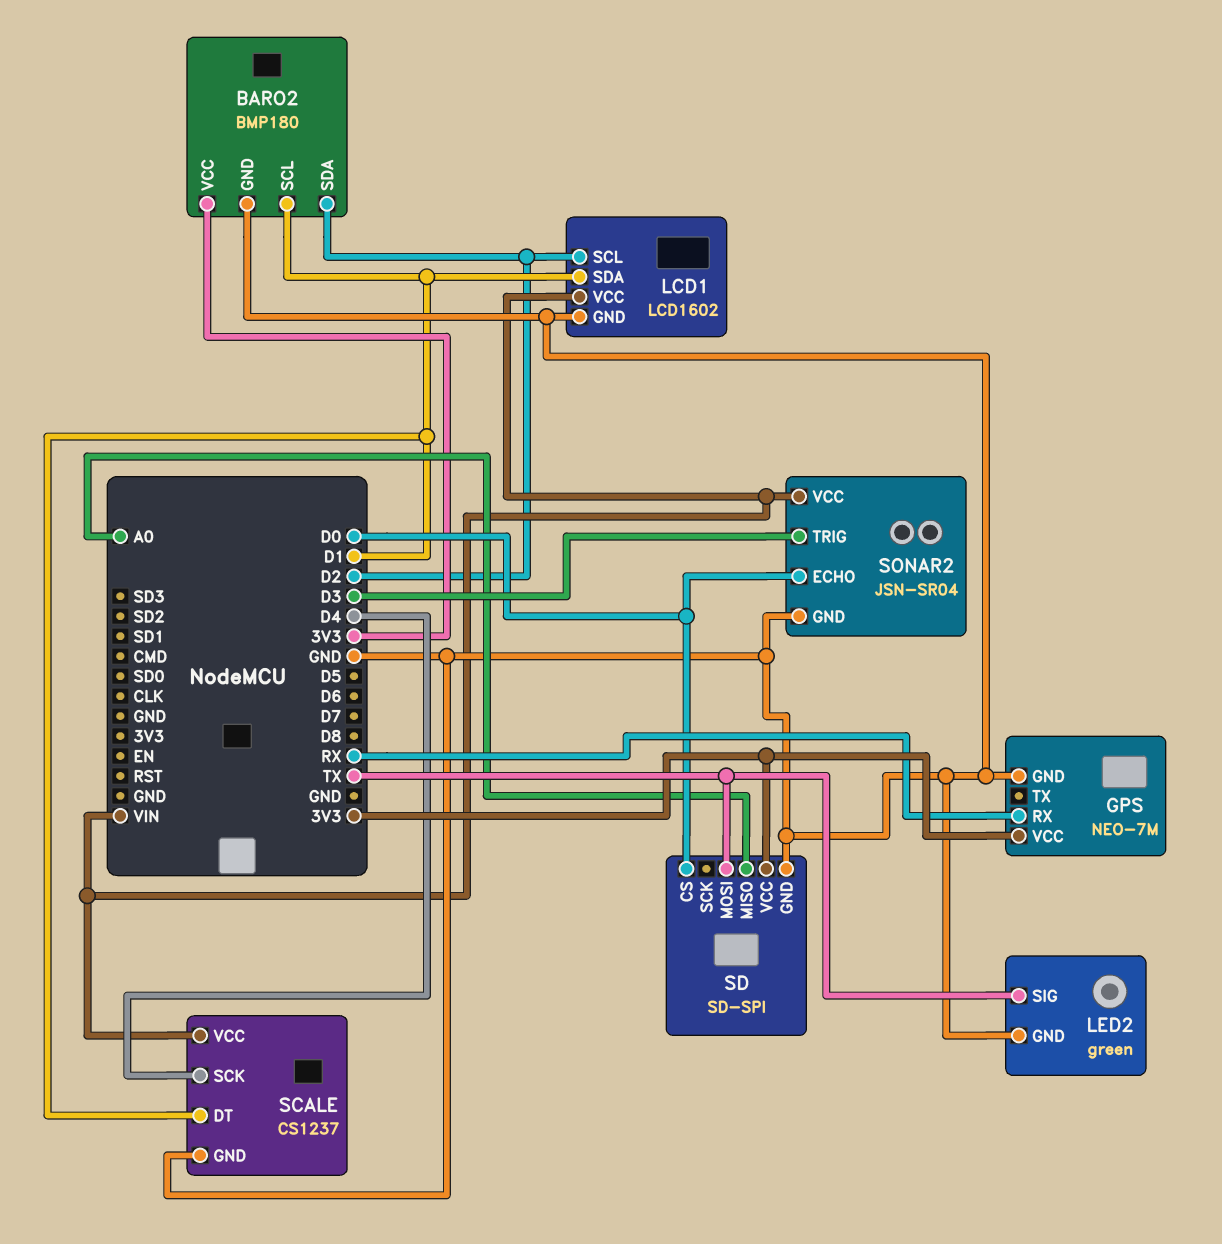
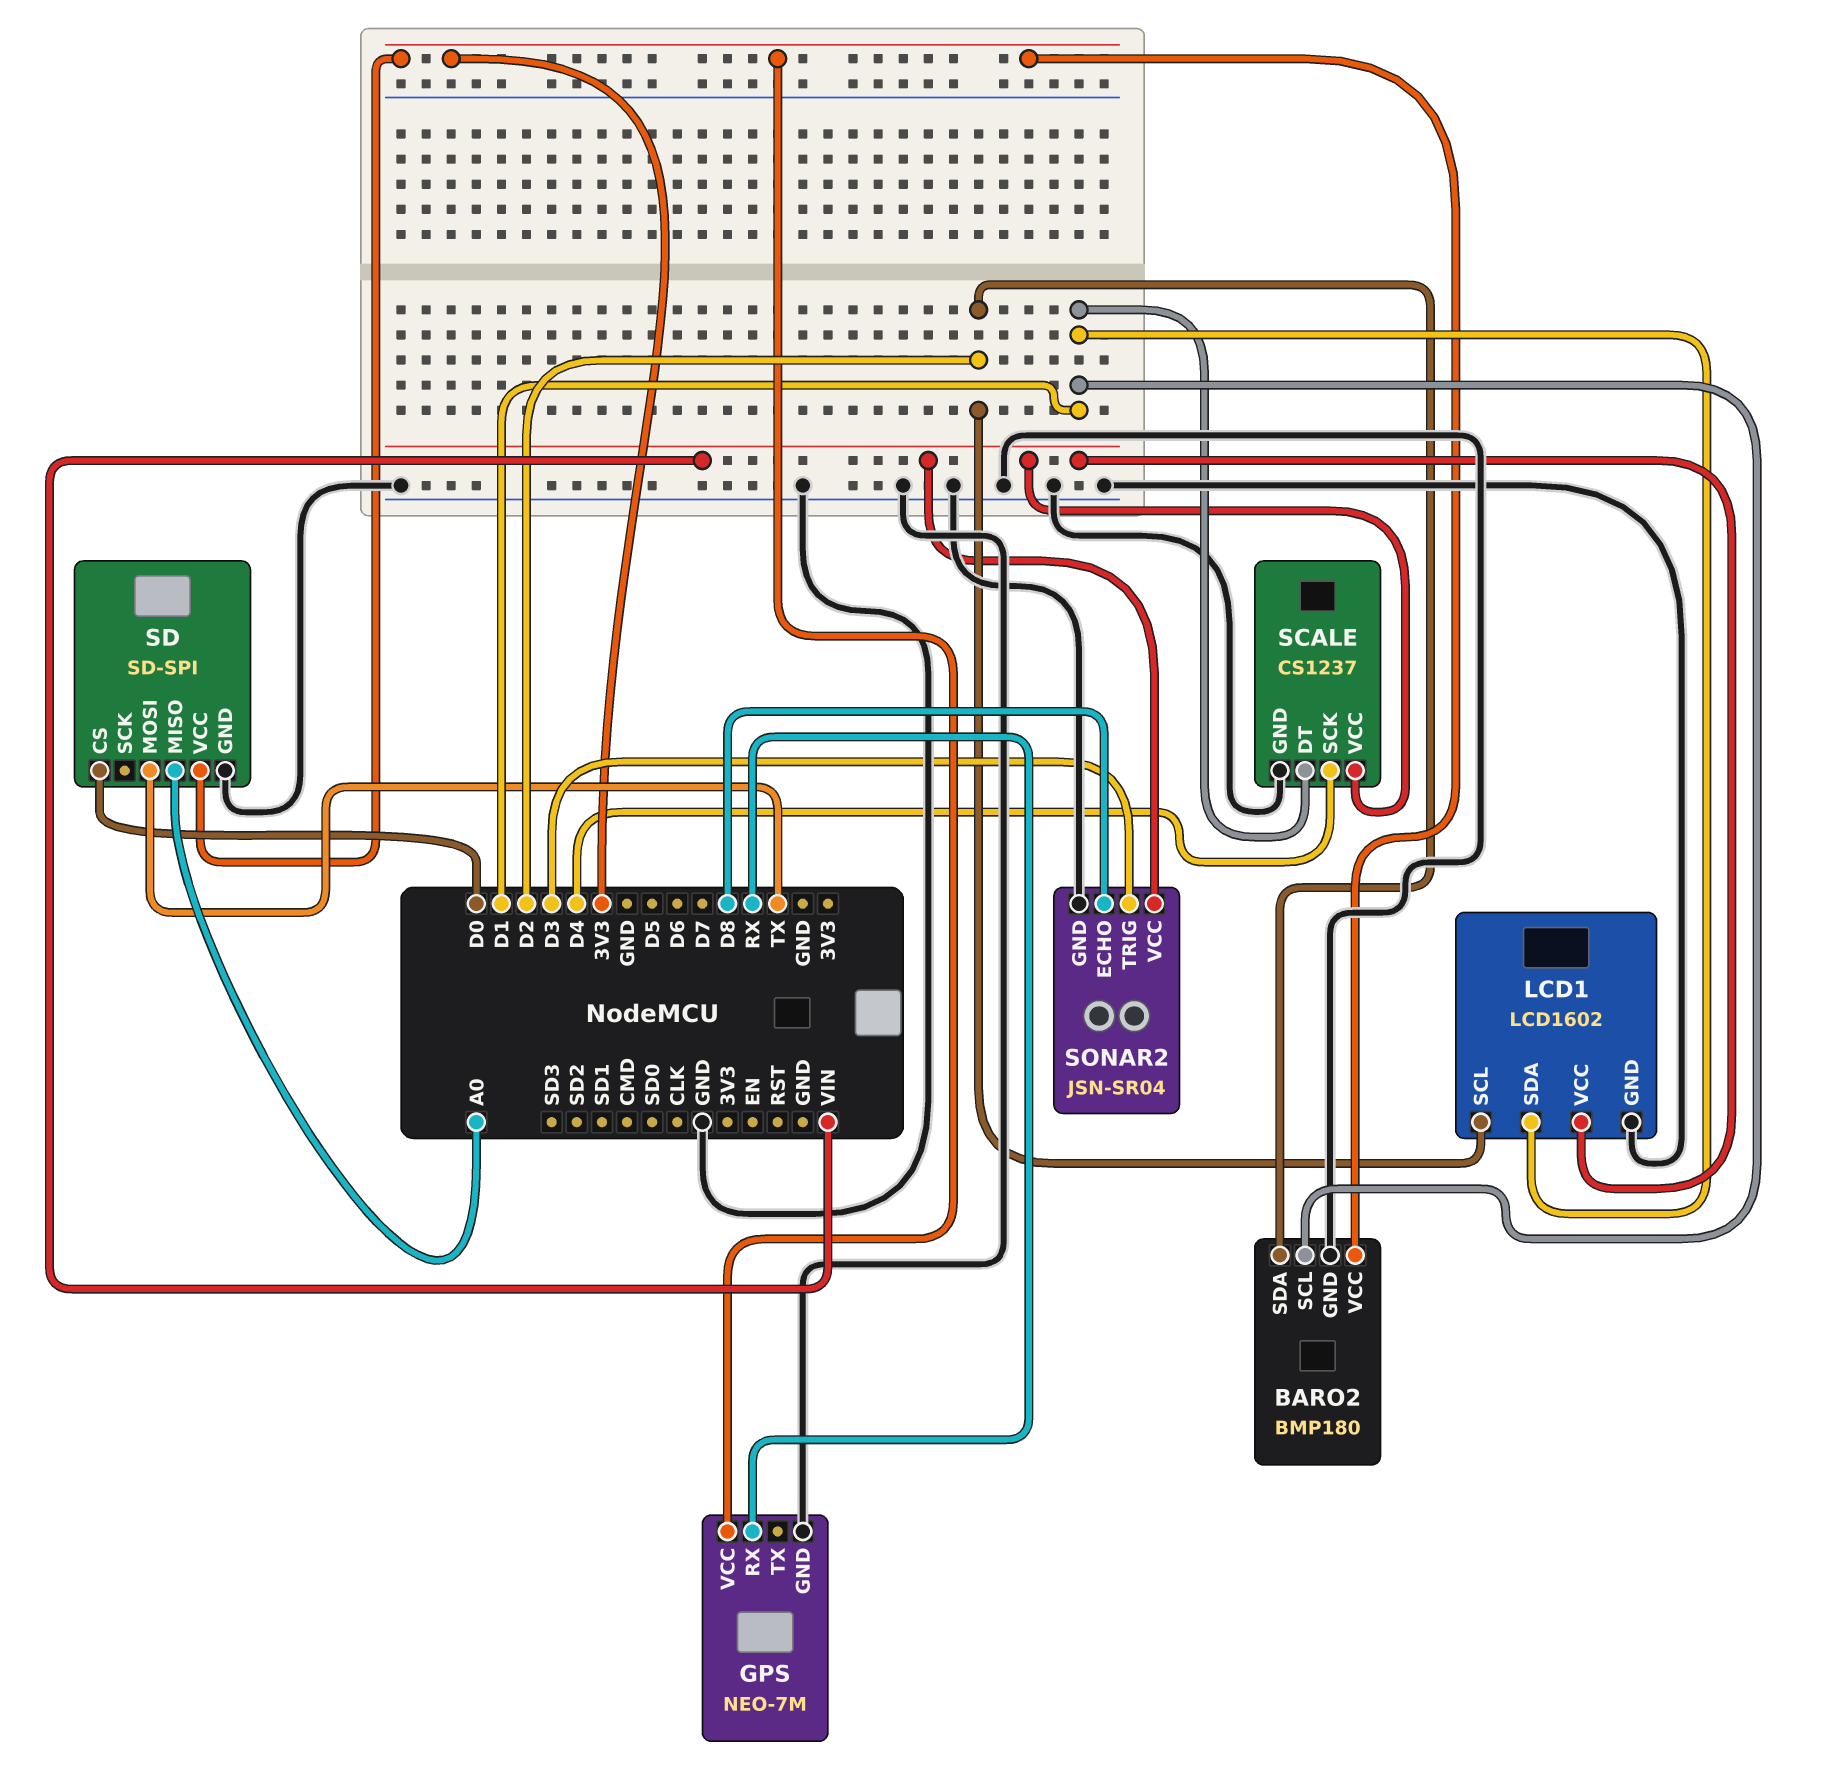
LED2: green -> none
LED2 pin GND: GND -> none
LED2 pin SIG: TX -> none
SONAR2 pin ECHO: D0 -> D8

